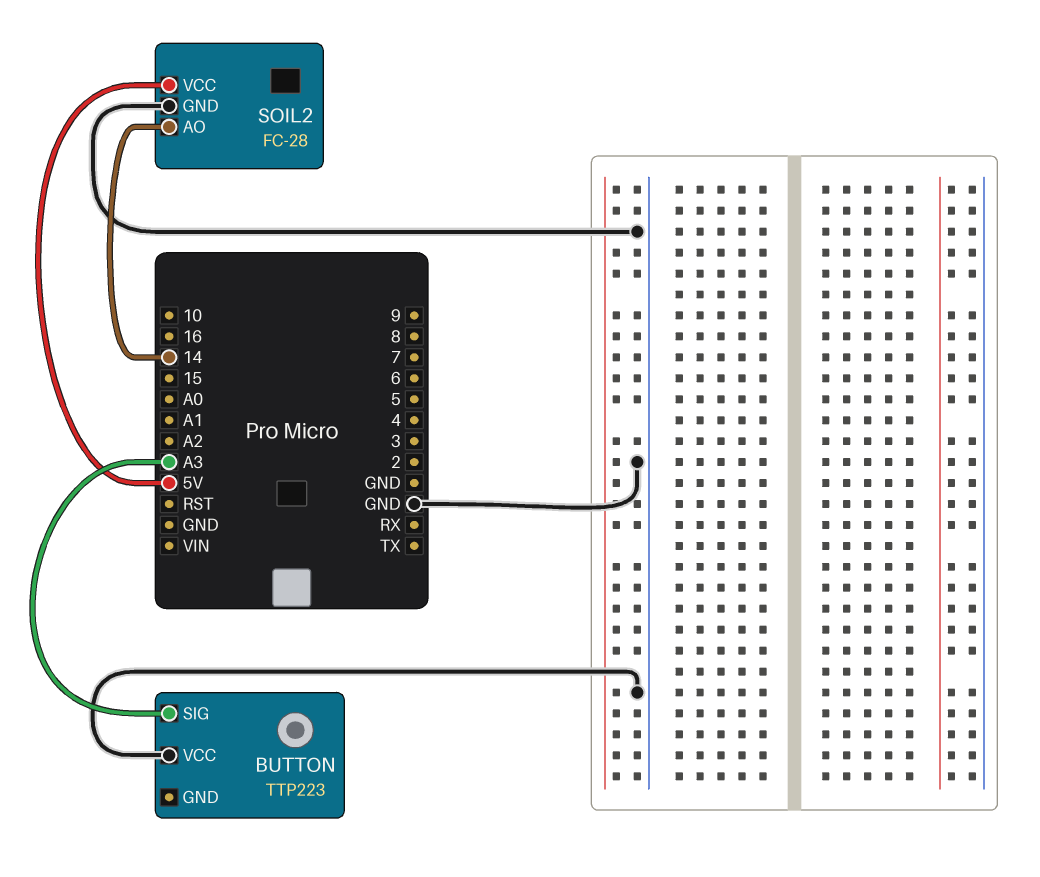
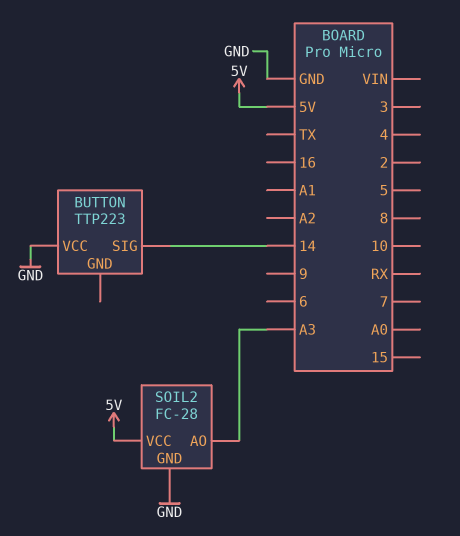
BUTTON pin SIG: A3 -> 14
SOIL2 pin AO: 14 -> A3

